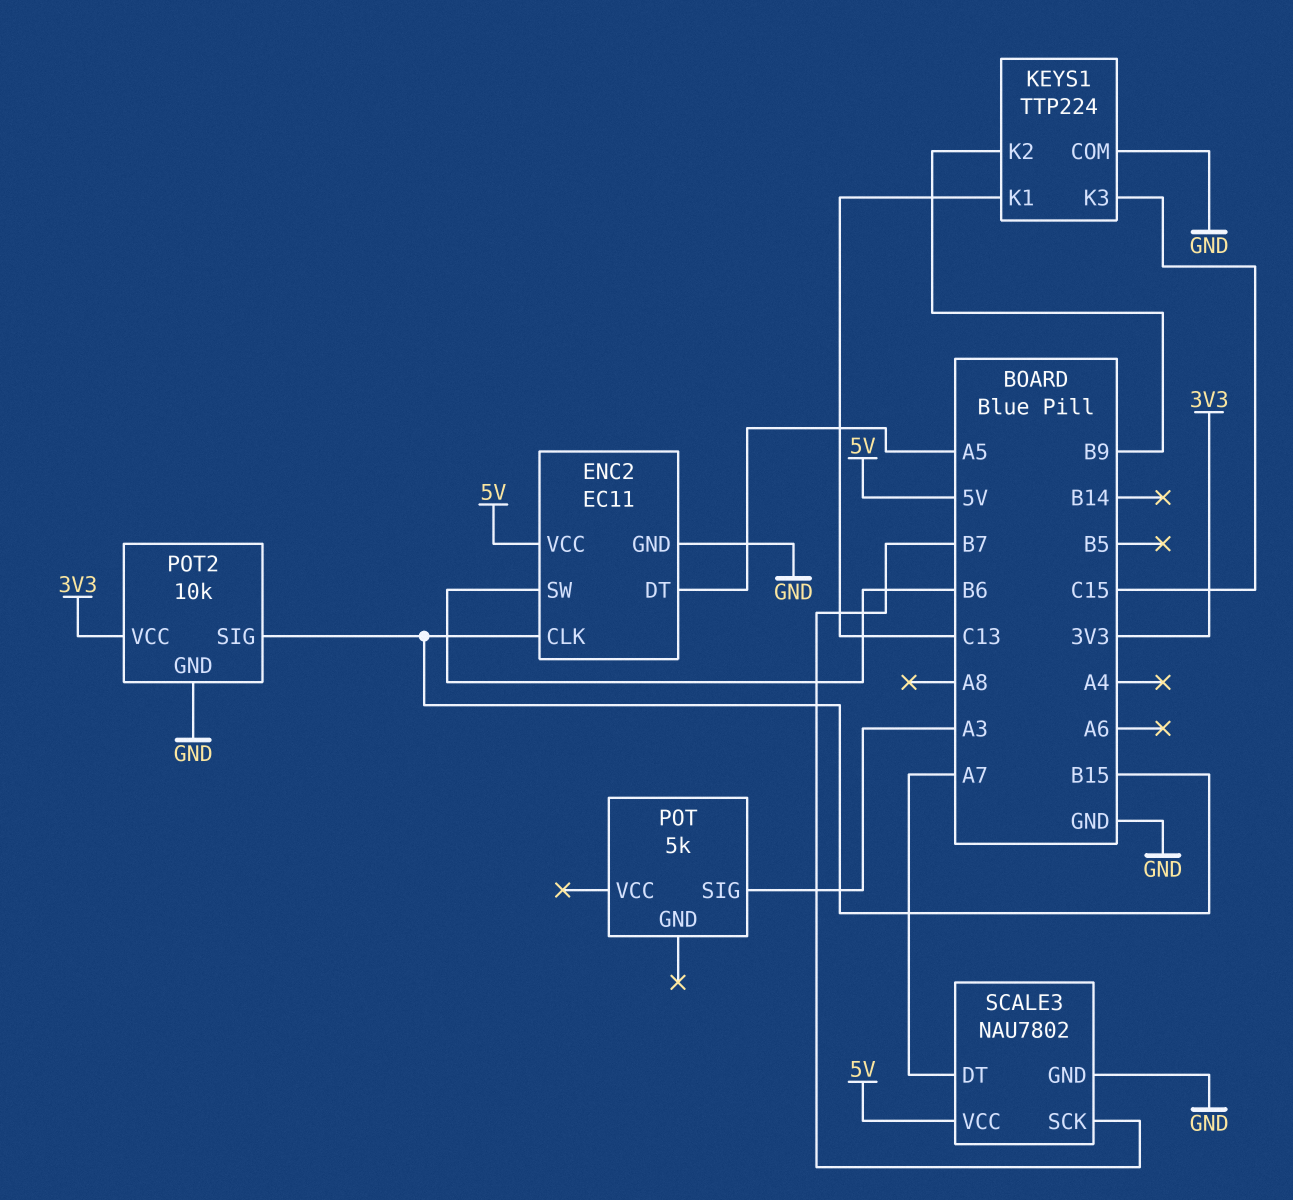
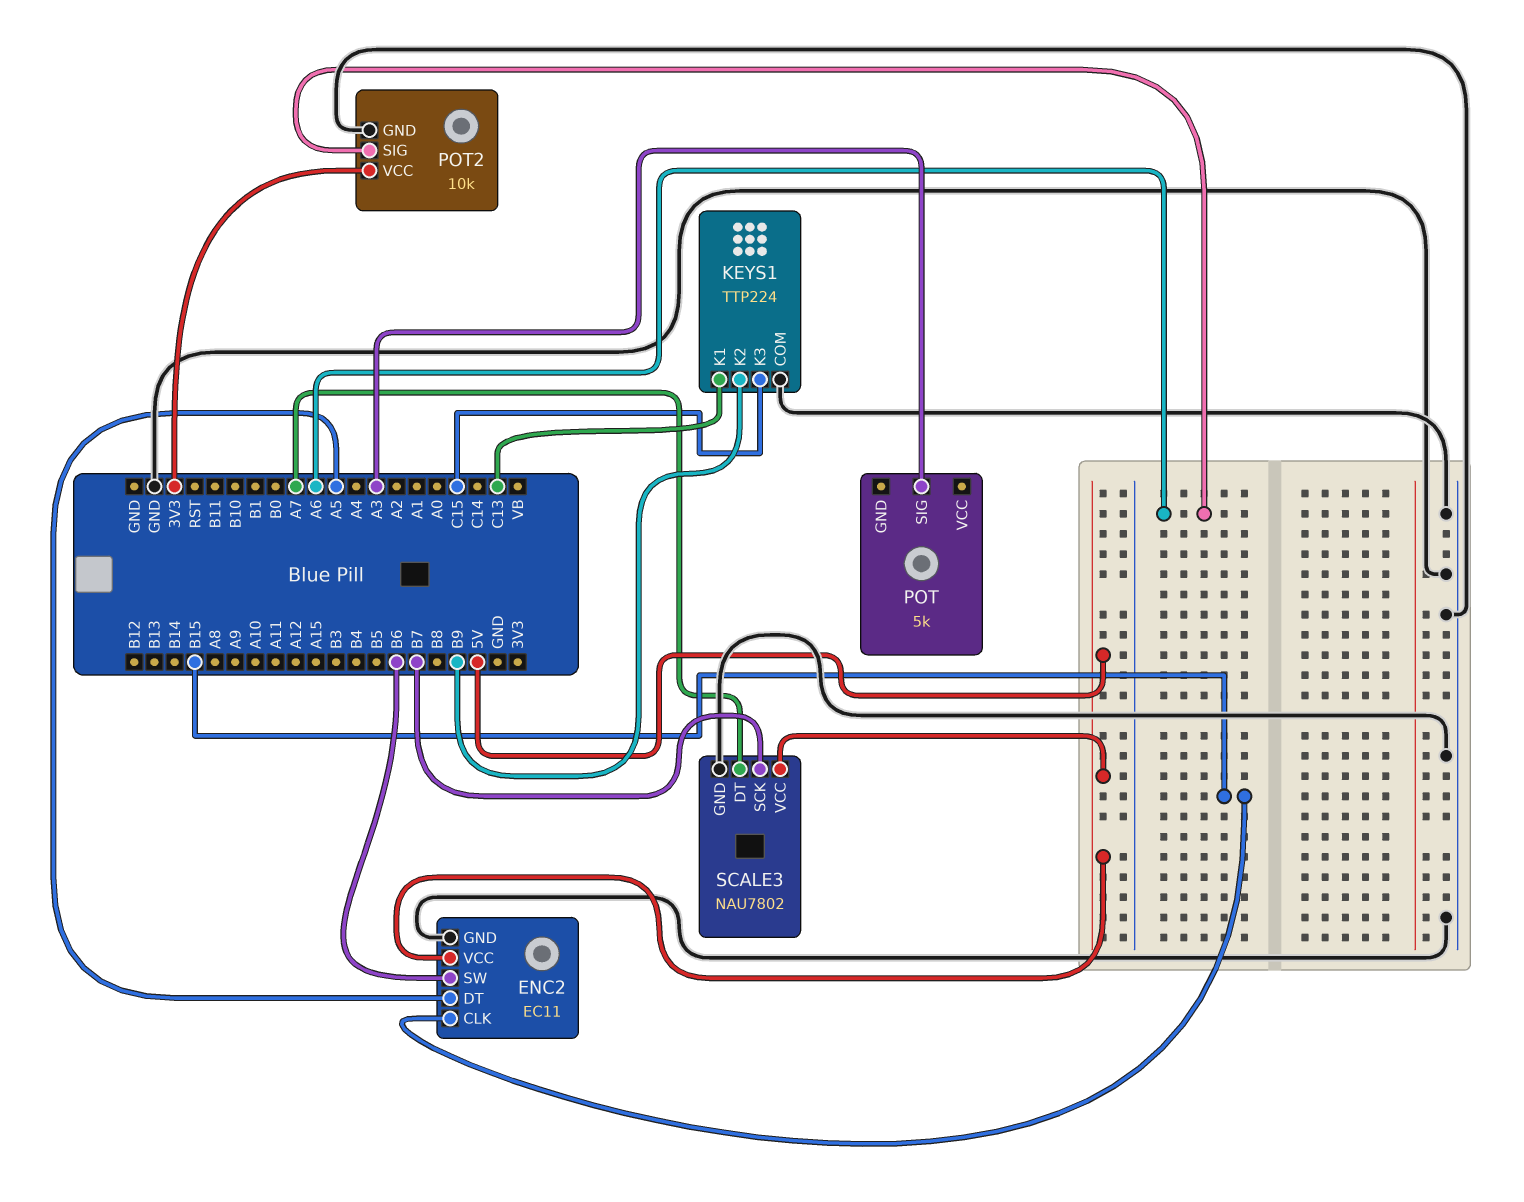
POT2 pin SIG: B15 -> A6

